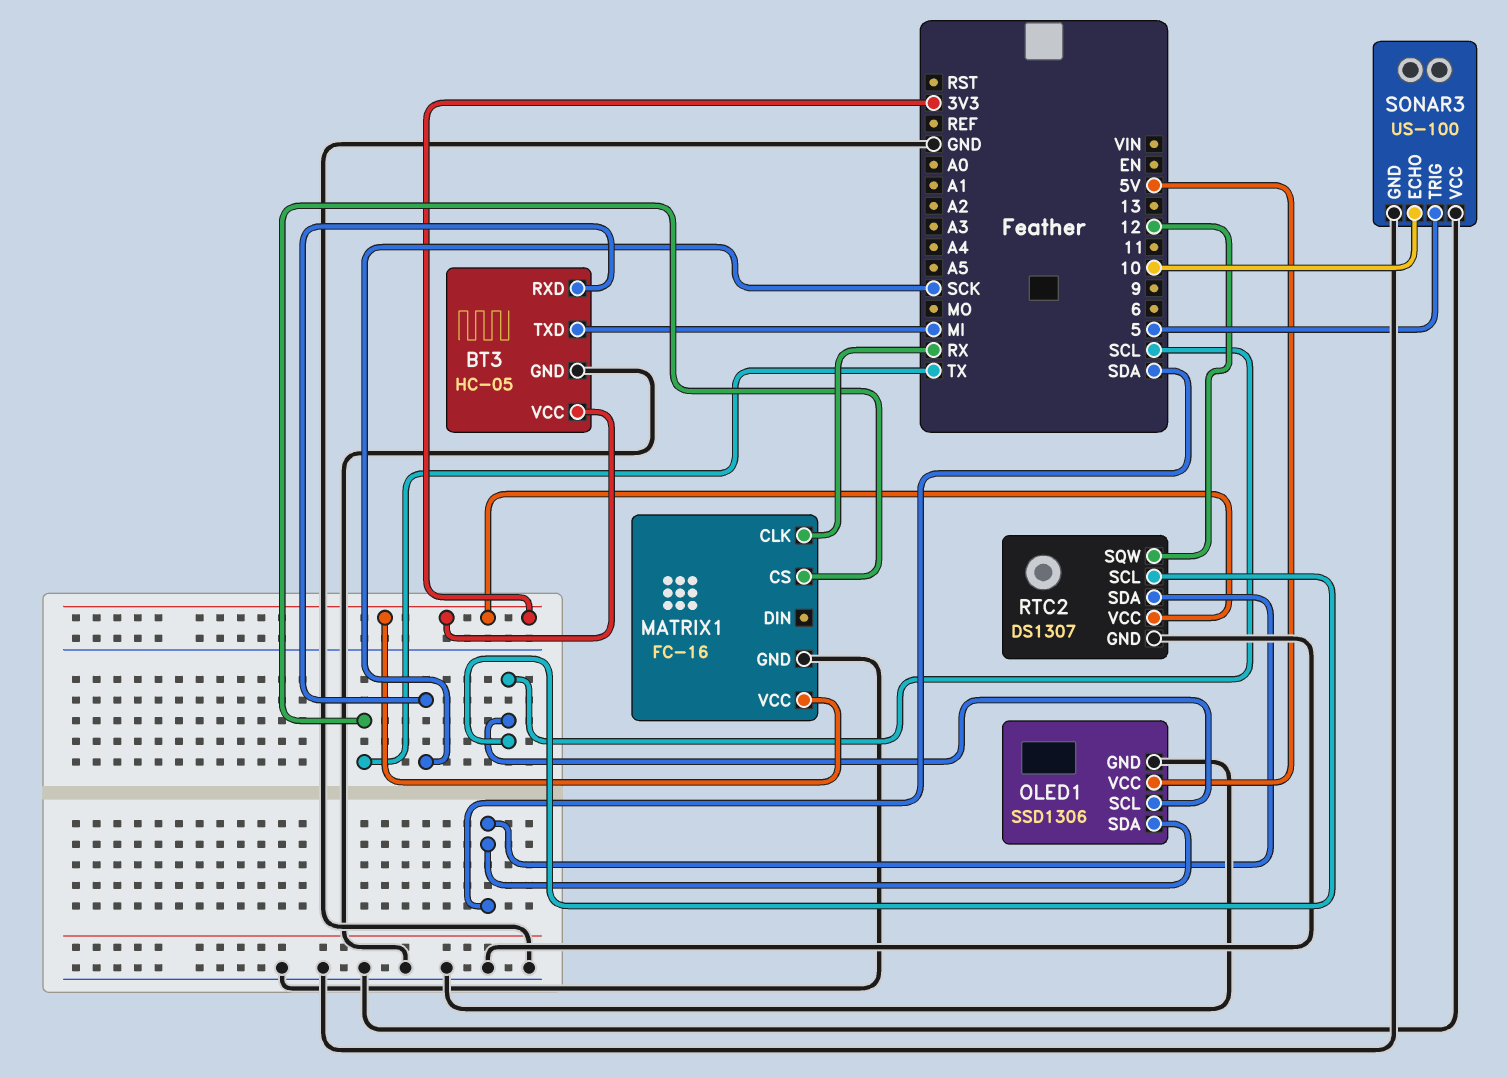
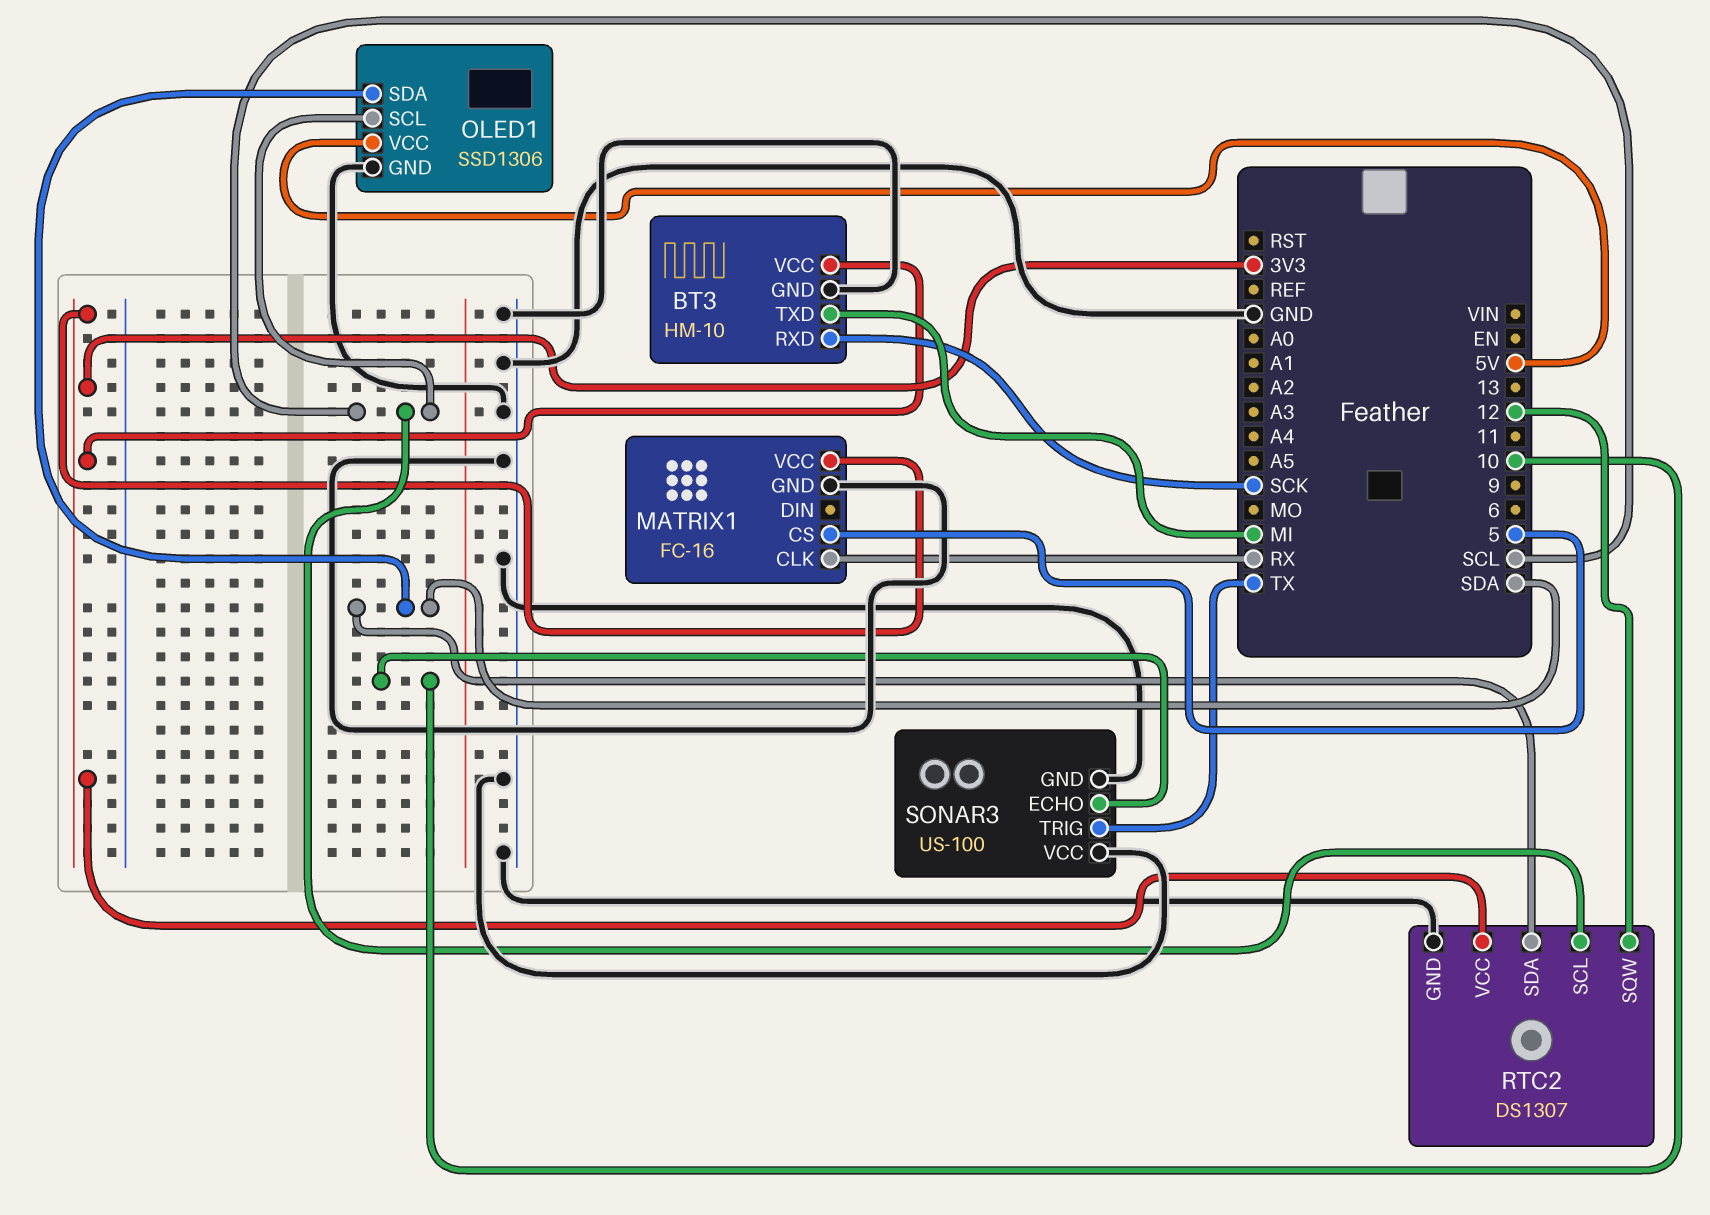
BT3: HC-05 -> HM-10
MATRIX1 pin CS: TX -> 5
SONAR3 pin TRIG: 5 -> TX

